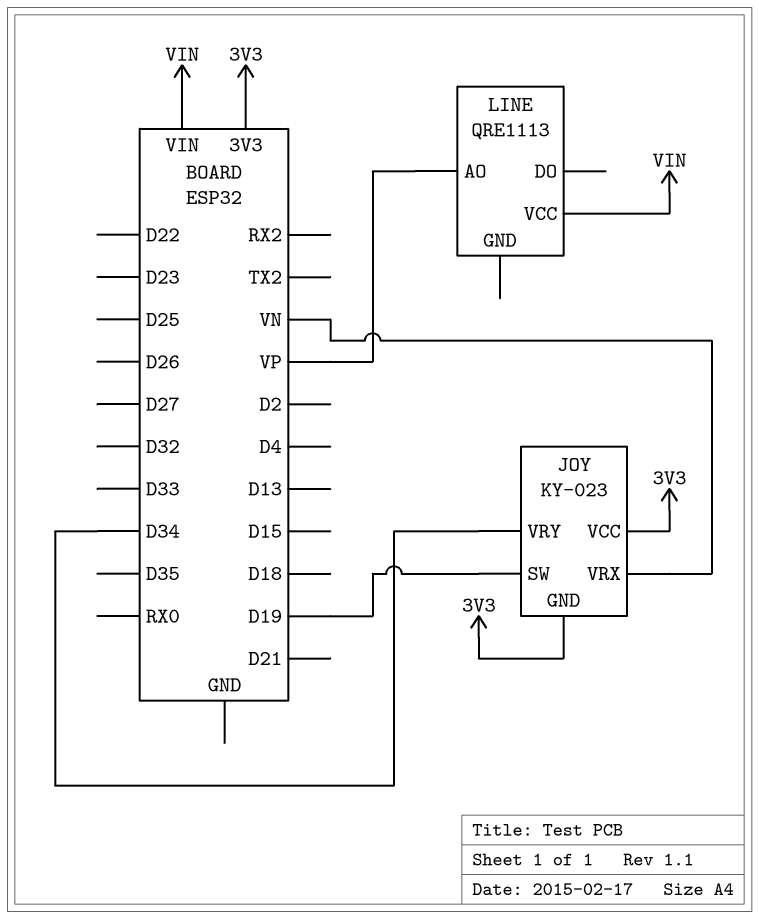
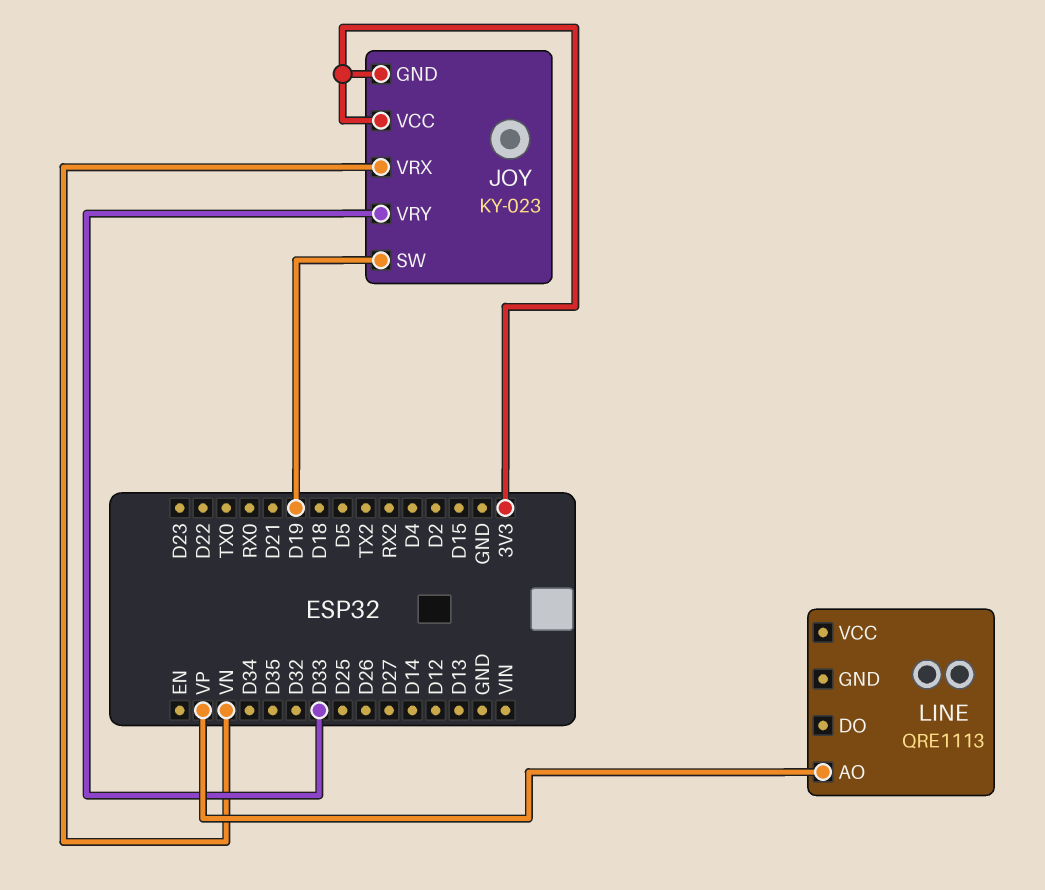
JOY pin VRY: D34 -> D33
LINE pin VCC: VIN -> none

